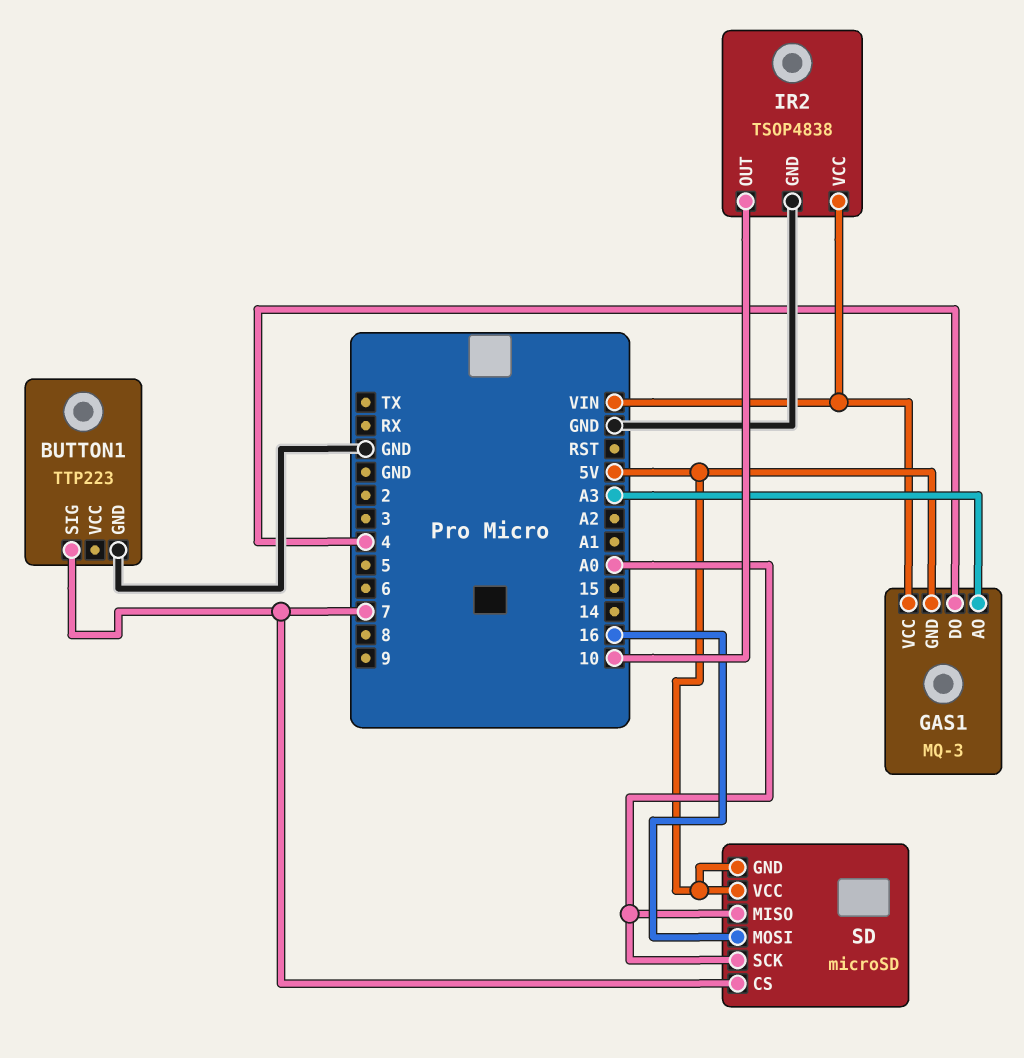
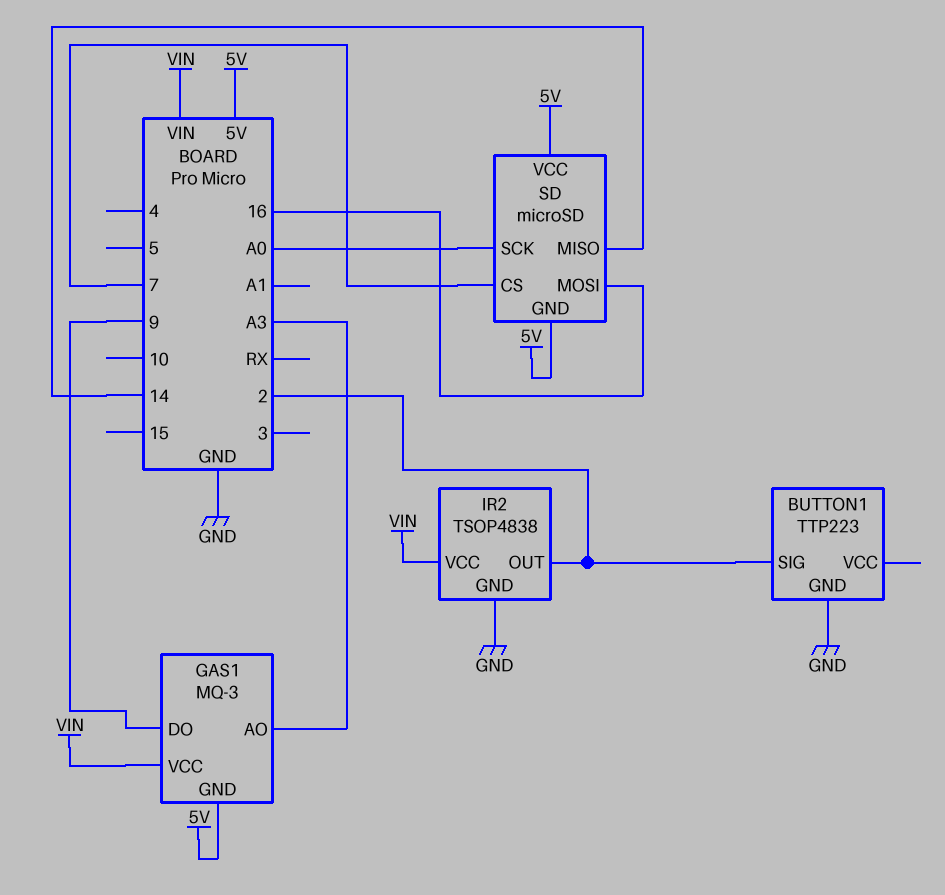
BUTTON1 pin SIG: 7 -> 2
GAS1 pin DO: 4 -> 9
IR2 pin OUT: 10 -> 2
SD pin MISO: A0 -> 14

